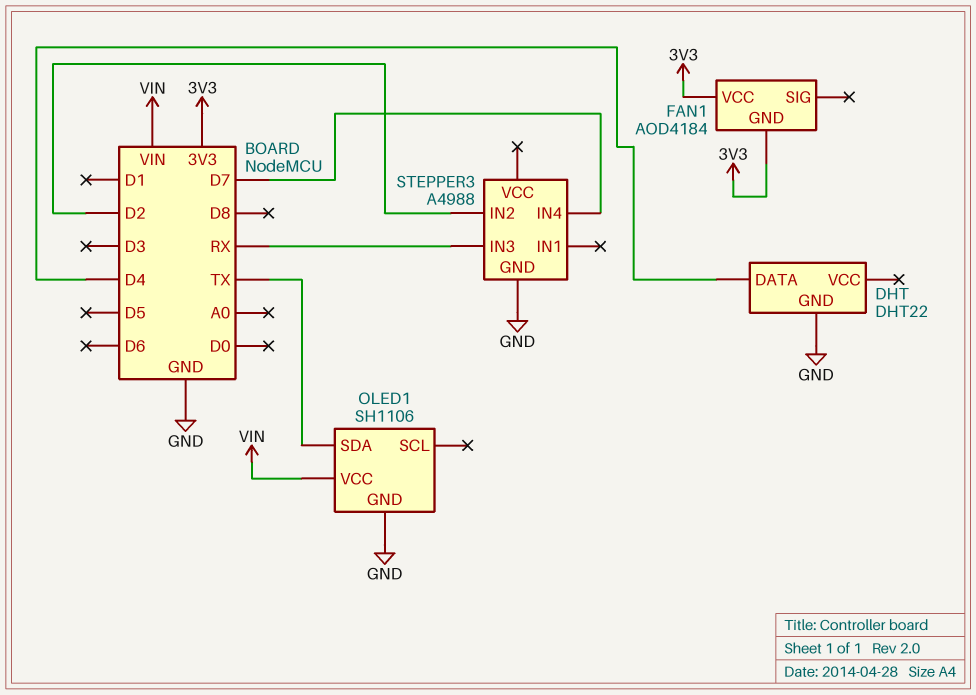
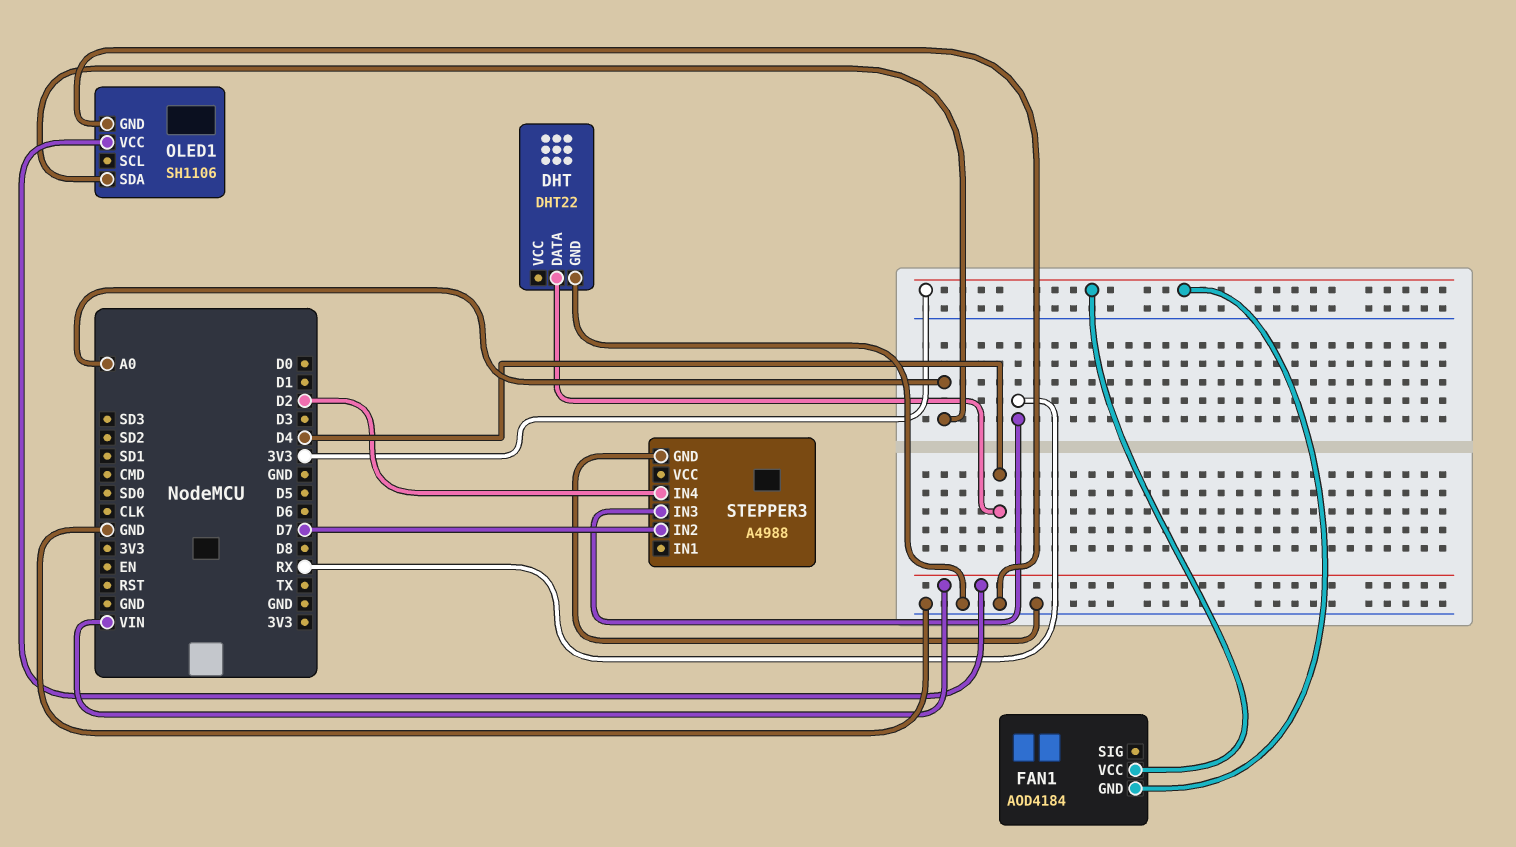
OLED1 pin SDA: TX -> A0
STEPPER3 pin IN2: D2 -> D7
STEPPER3 pin IN4: D7 -> D2

